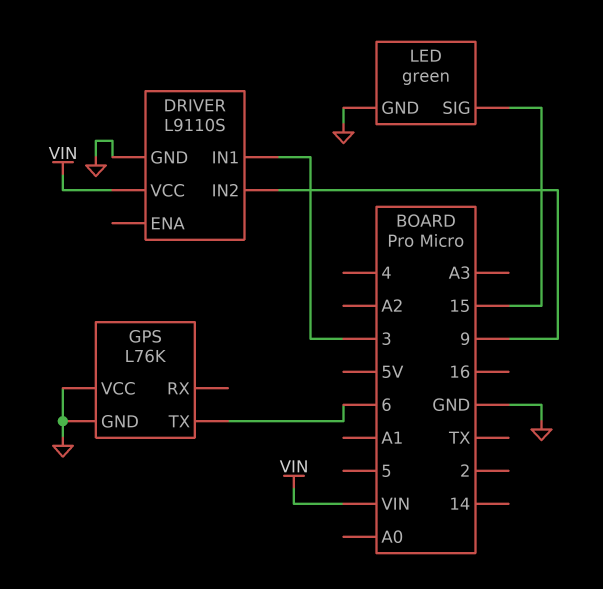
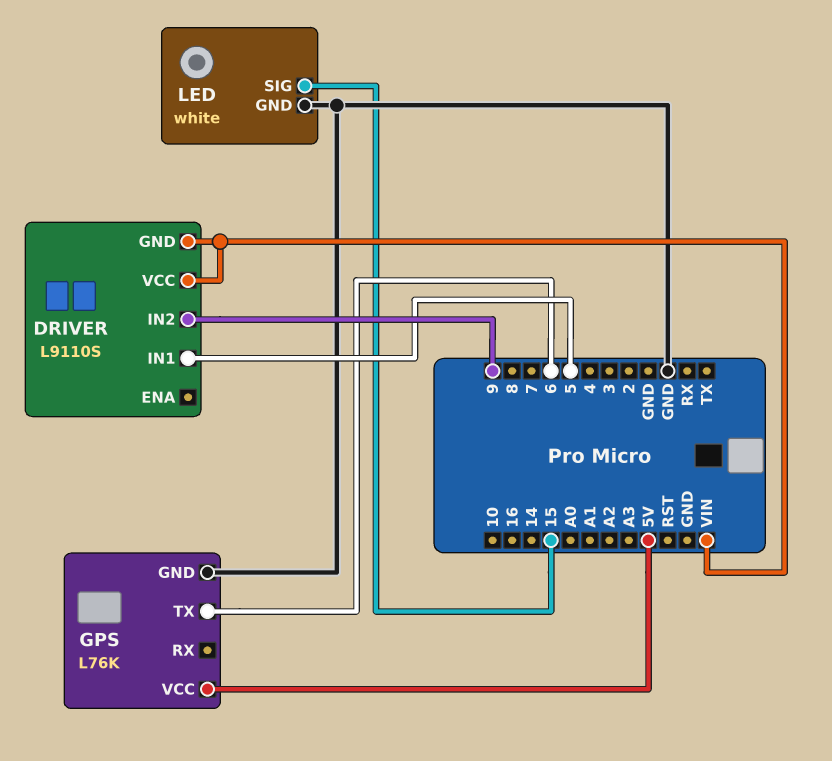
DRIVER pin GND: GND -> VIN
DRIVER pin IN1: 3 -> 5
GPS pin VCC: GND -> 5V
LED: green -> white

